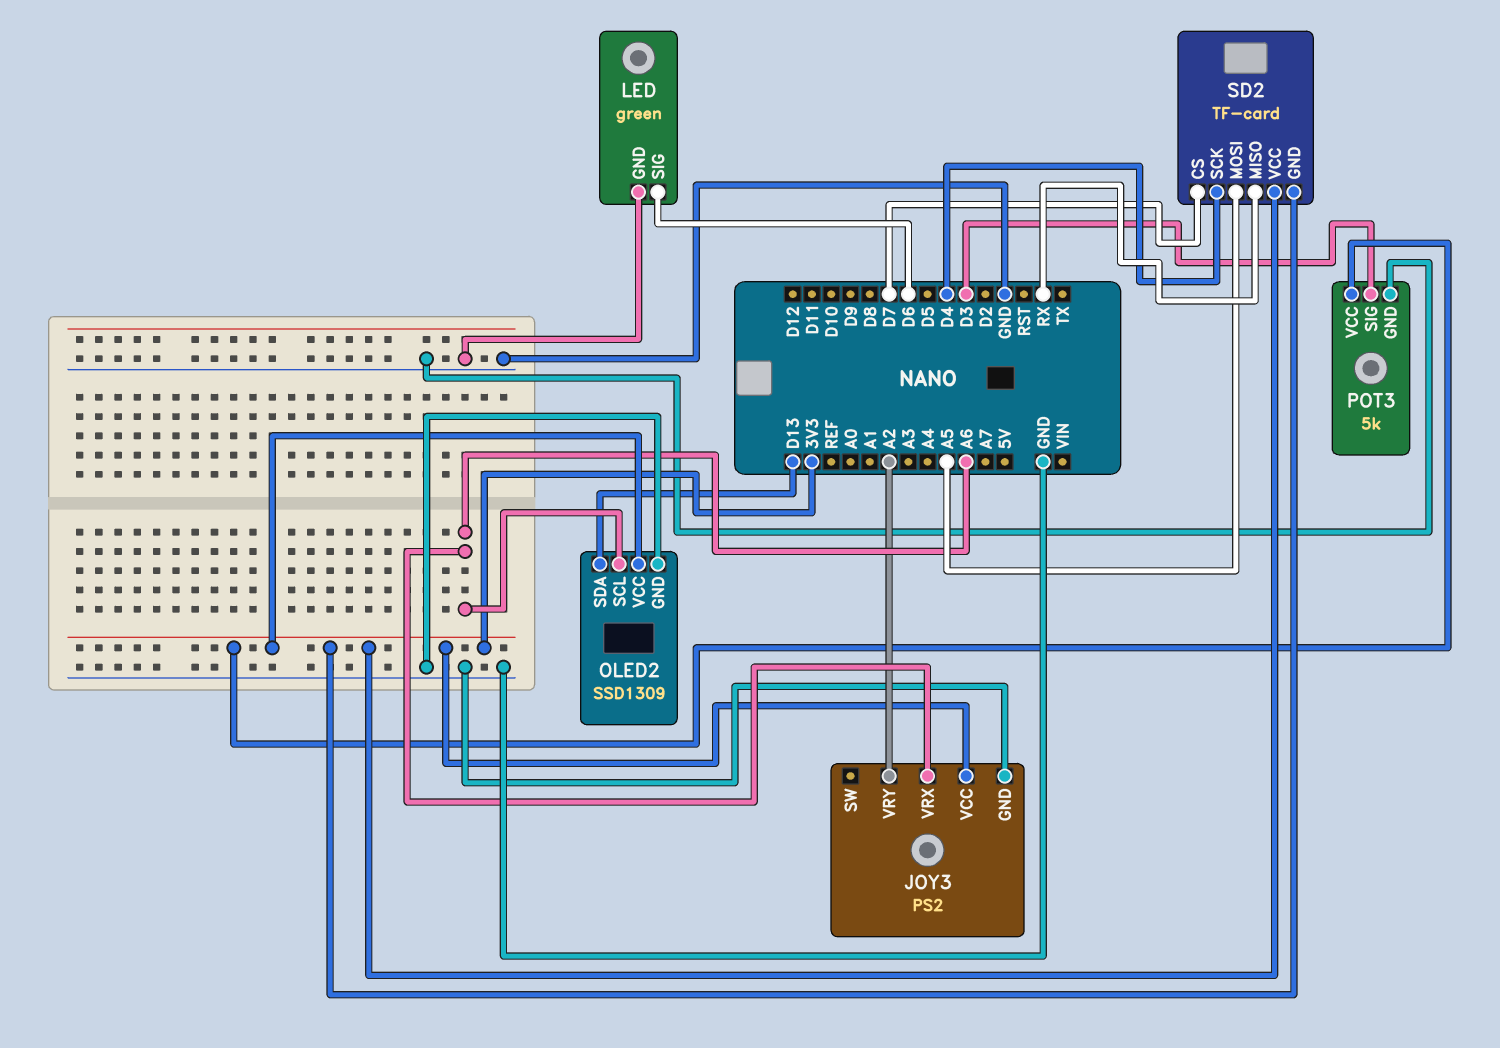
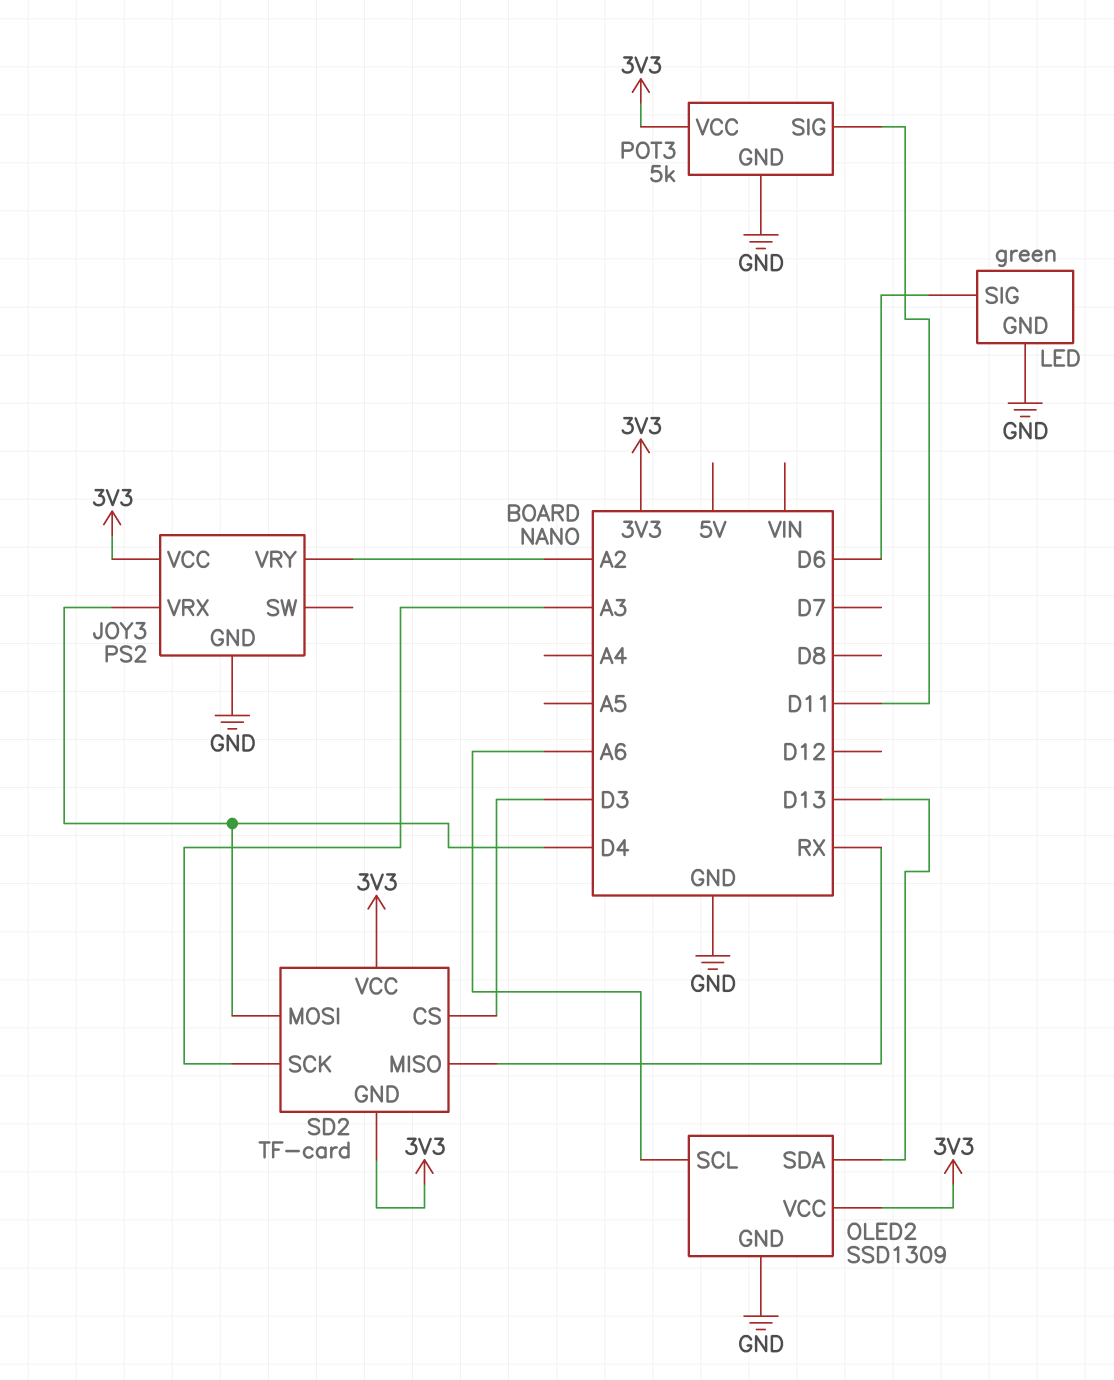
JOY3 pin VRX: A6 -> D4
POT3 pin SIG: D3 -> D11
SD2 pin CS: D7 -> D3
SD2 pin MOSI: A5 -> D4
SD2 pin SCK: D4 -> A3

